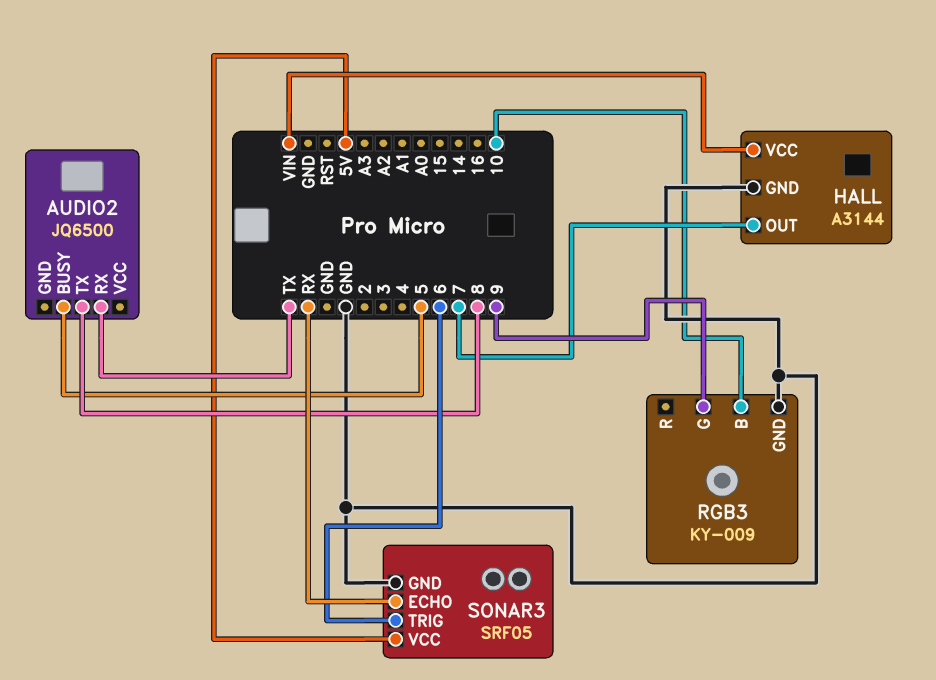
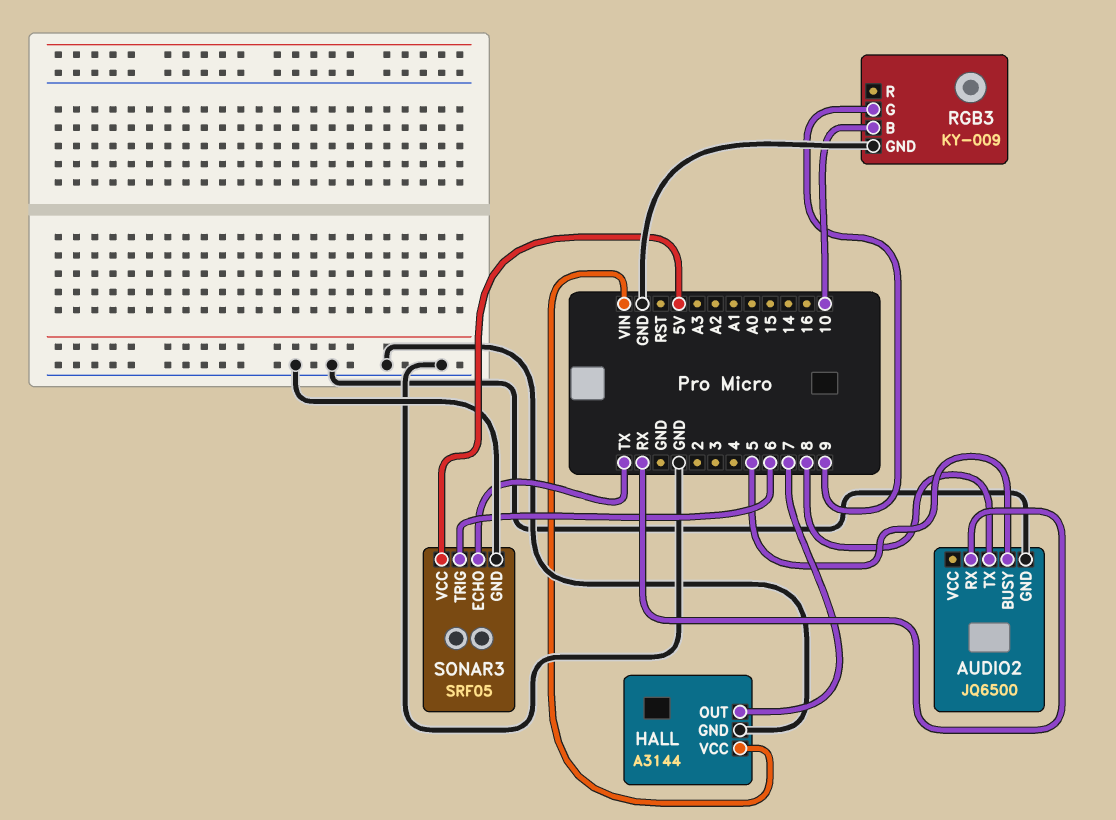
AUDIO2 pin GND: none -> GND
AUDIO2 pin RX: TX -> RX
SONAR3 pin ECHO: RX -> TX

